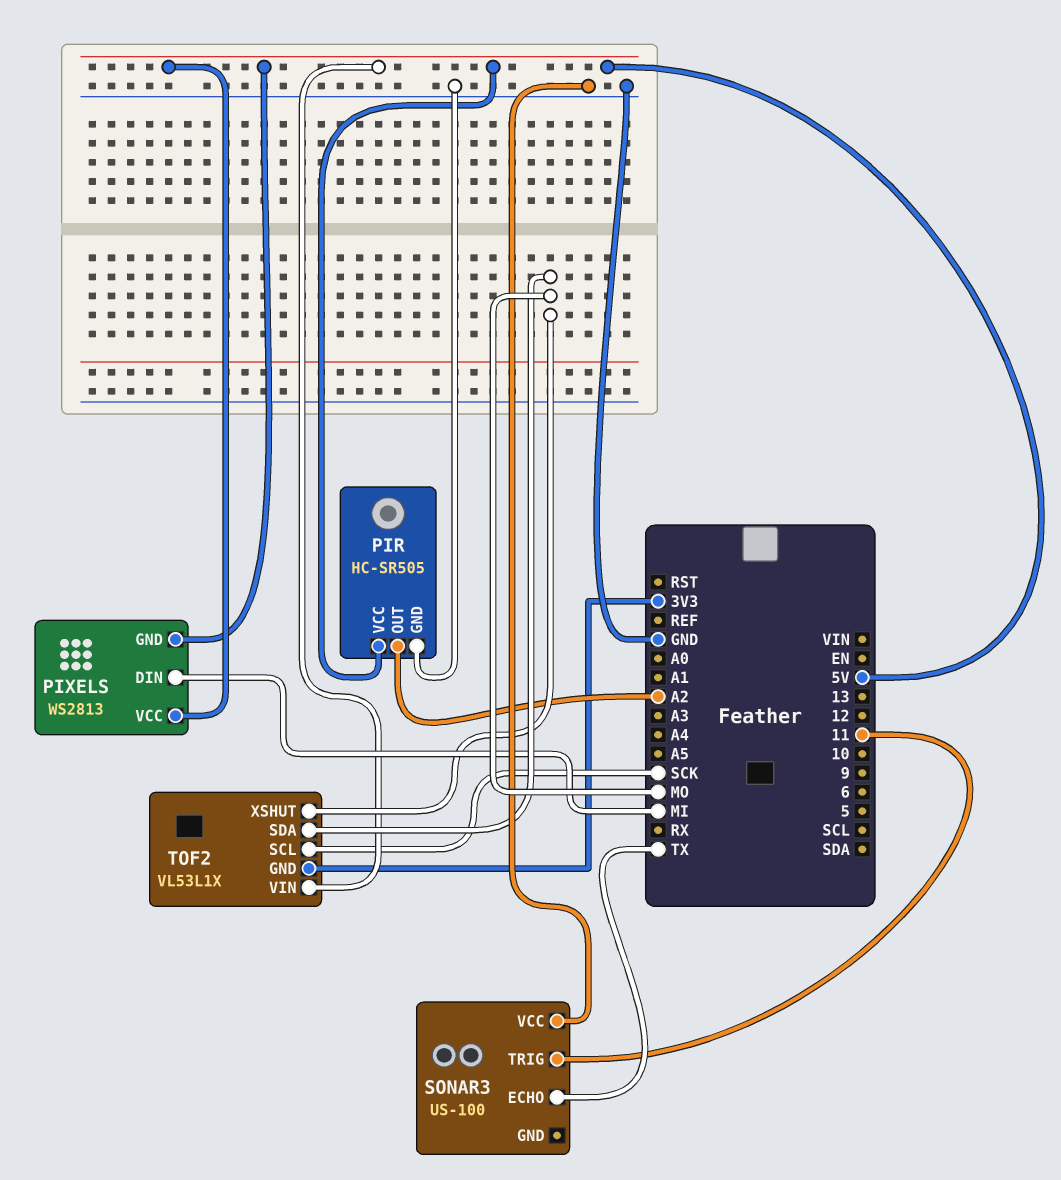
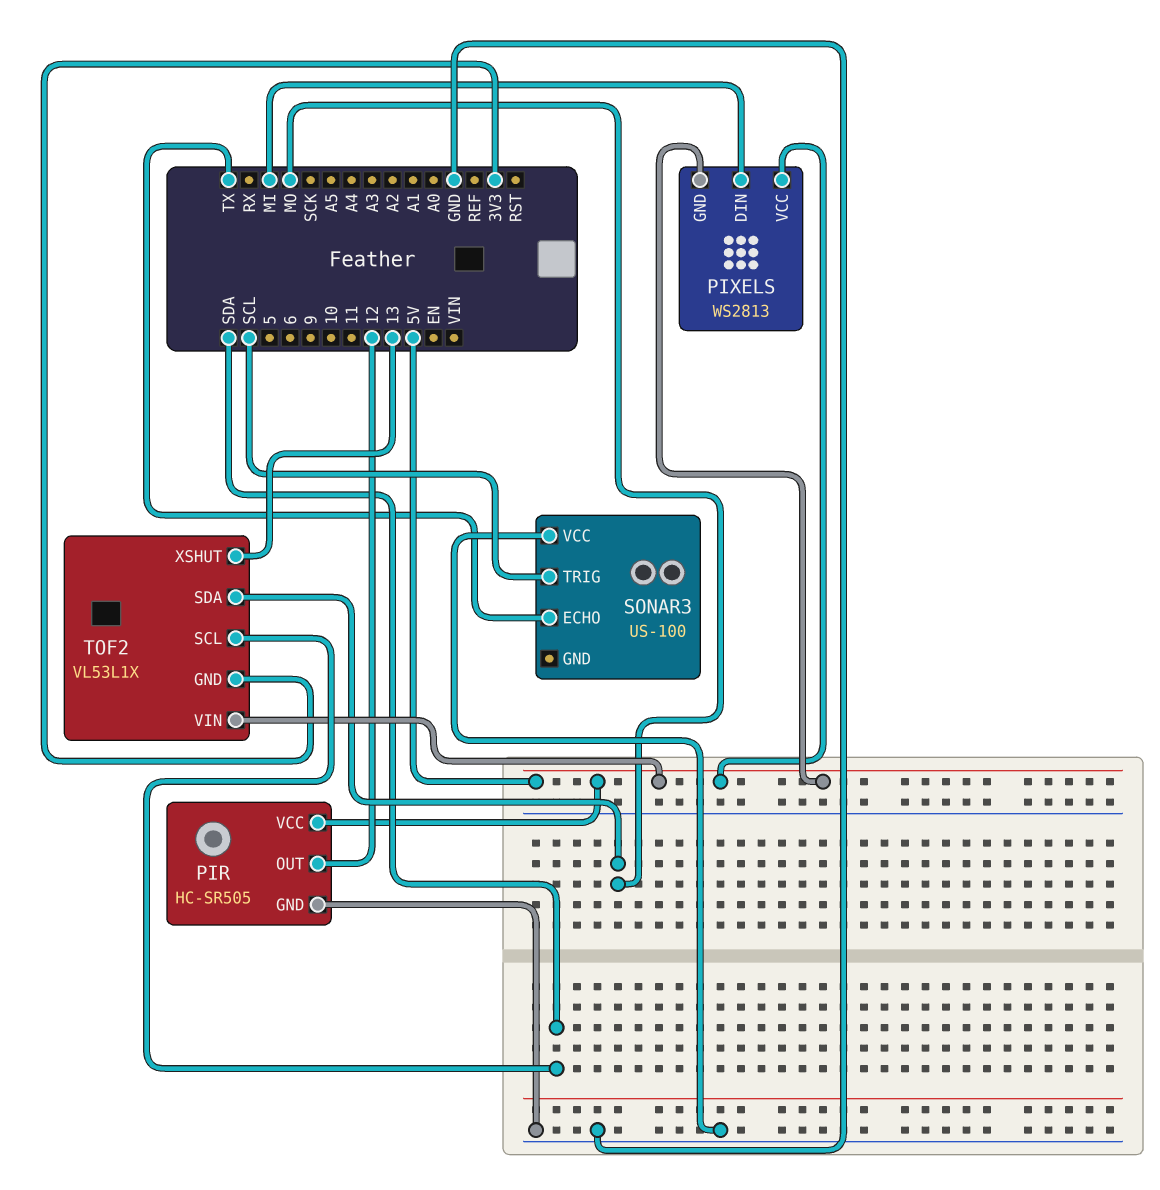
PIR pin OUT: A2 -> 12
SONAR3 pin TRIG: 11 -> SCL
TOF2 pin SCL: SCK -> SDA
TOF2 pin XSHUT: MO -> 13

